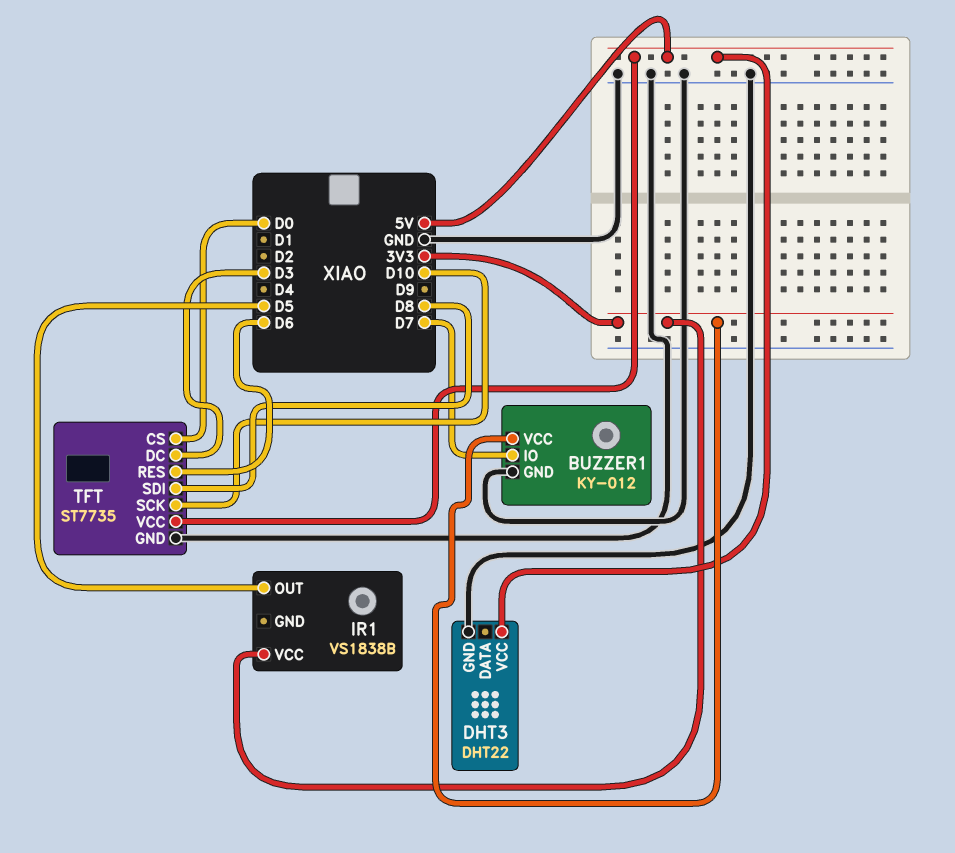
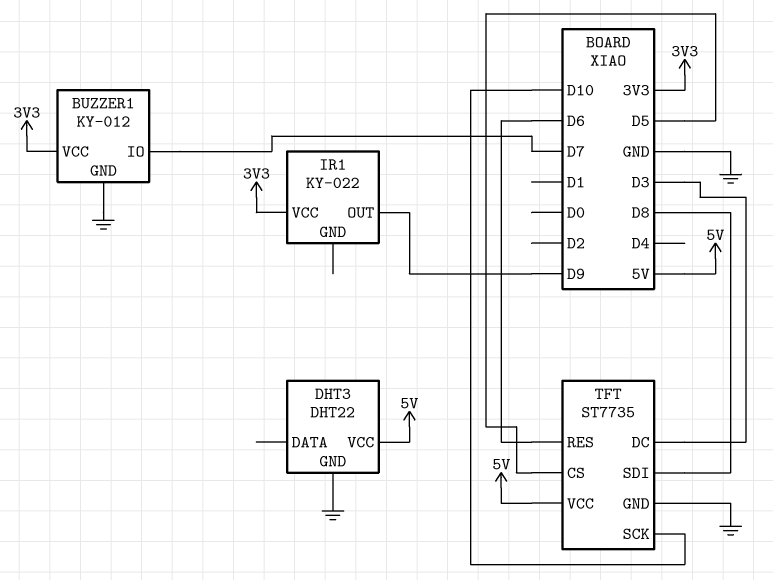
IR1: VS1838B -> KY-022
IR1 pin OUT: D5 -> D9
TFT pin CS: D0 -> D5

